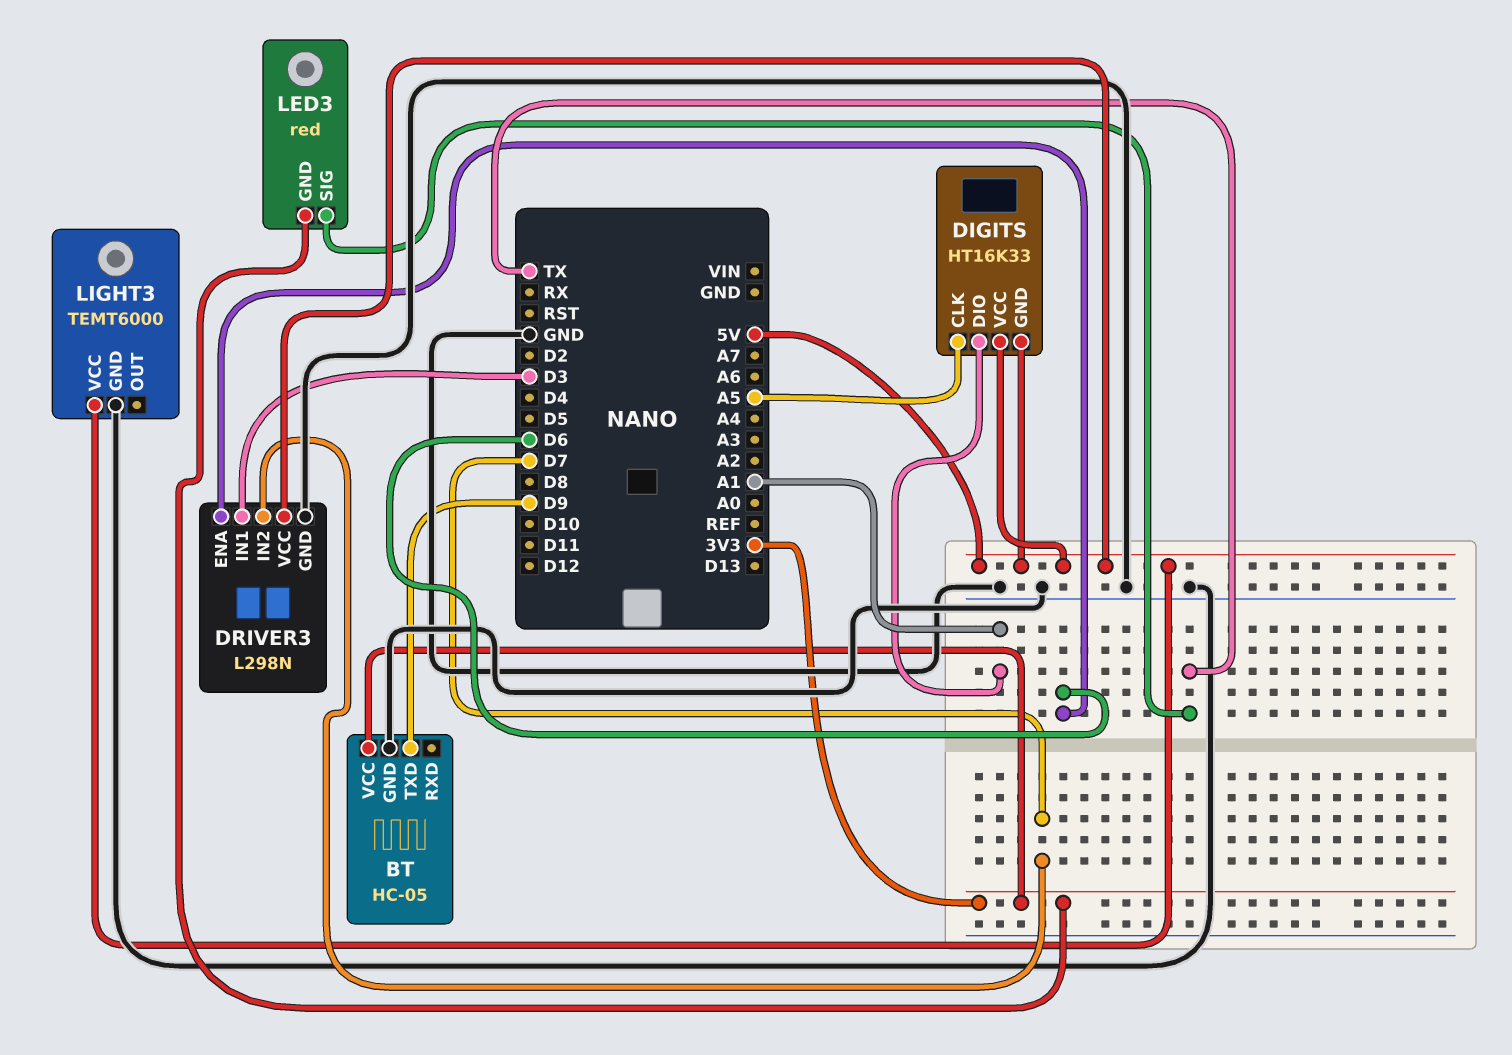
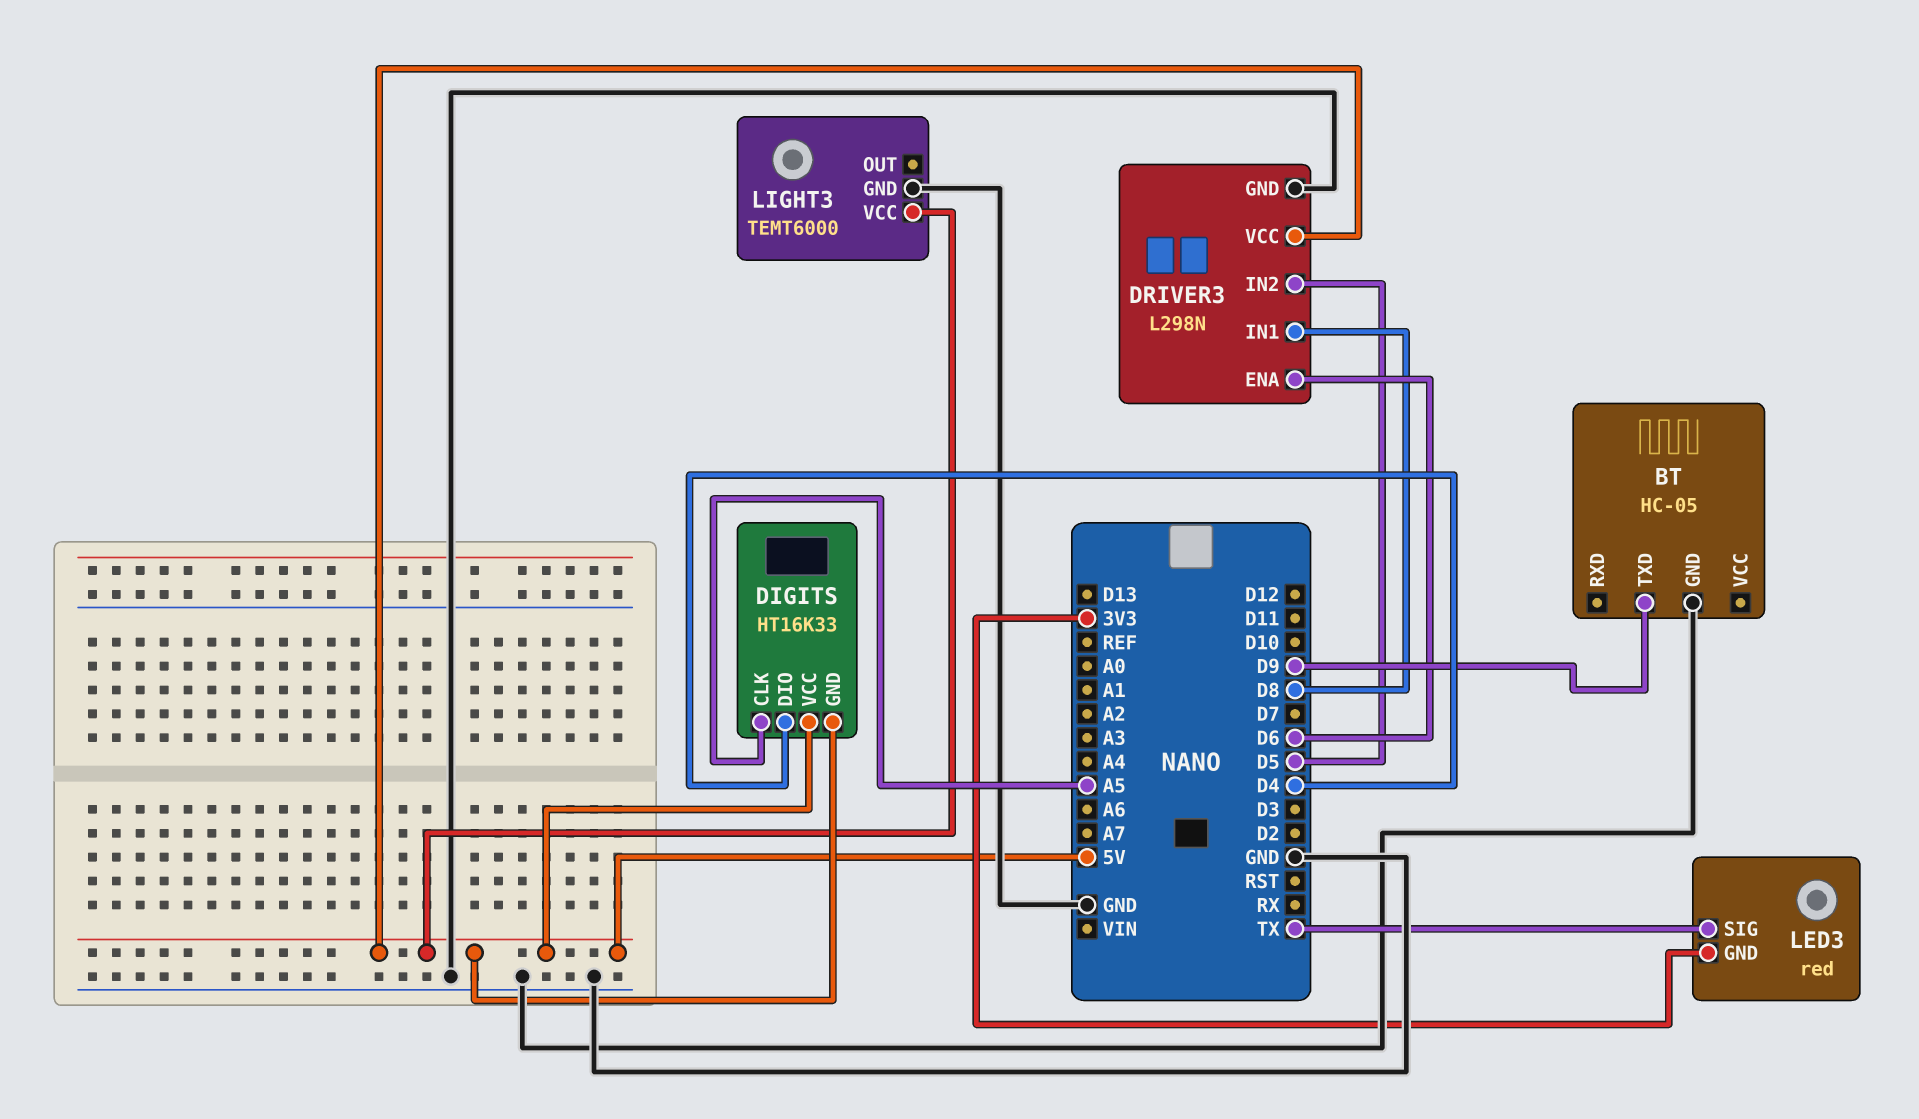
BT pin VCC: 3V3 -> none
DIGITS pin DIO: A1 -> D4
DRIVER3 pin IN1: D3 -> D8
DRIVER3 pin IN2: D7 -> D5

